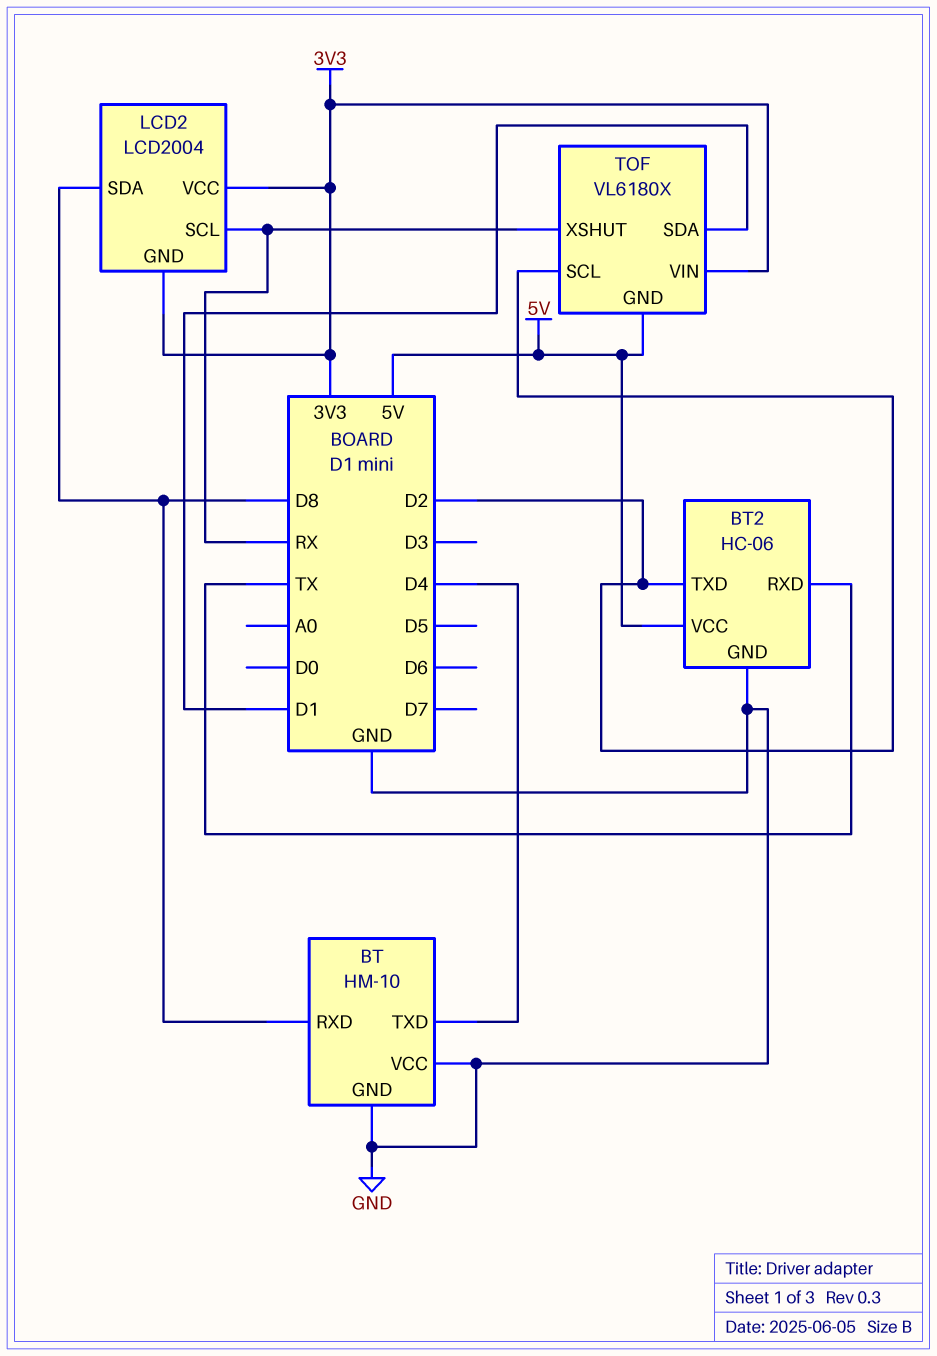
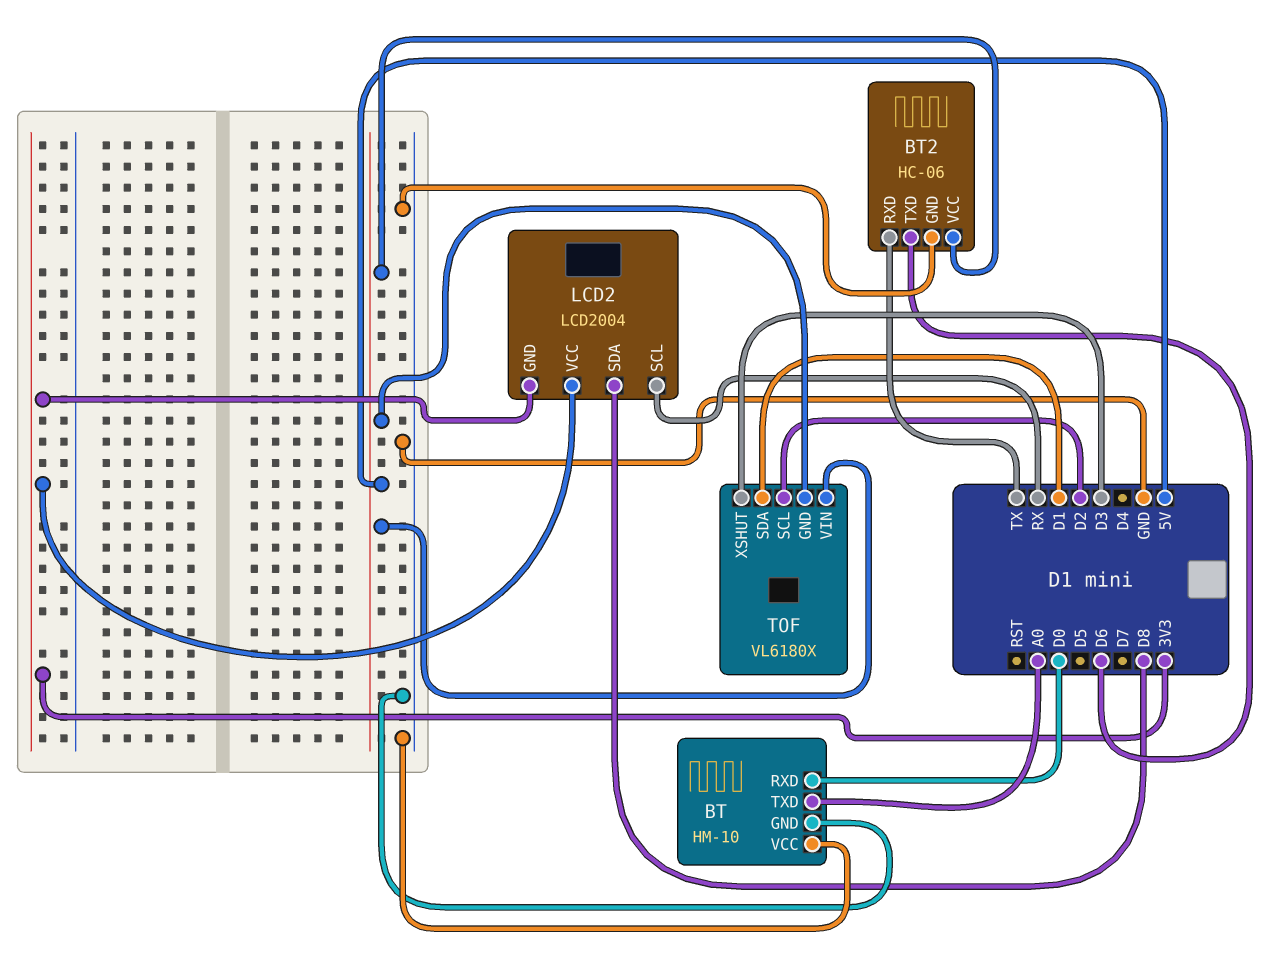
BT pin RXD: D8 -> D0
BT pin TXD: D4 -> A0
BT2 pin TXD: D2 -> D6
TOF pin VIN: 3V3 -> 5V
TOF pin XSHUT: RX -> D3

